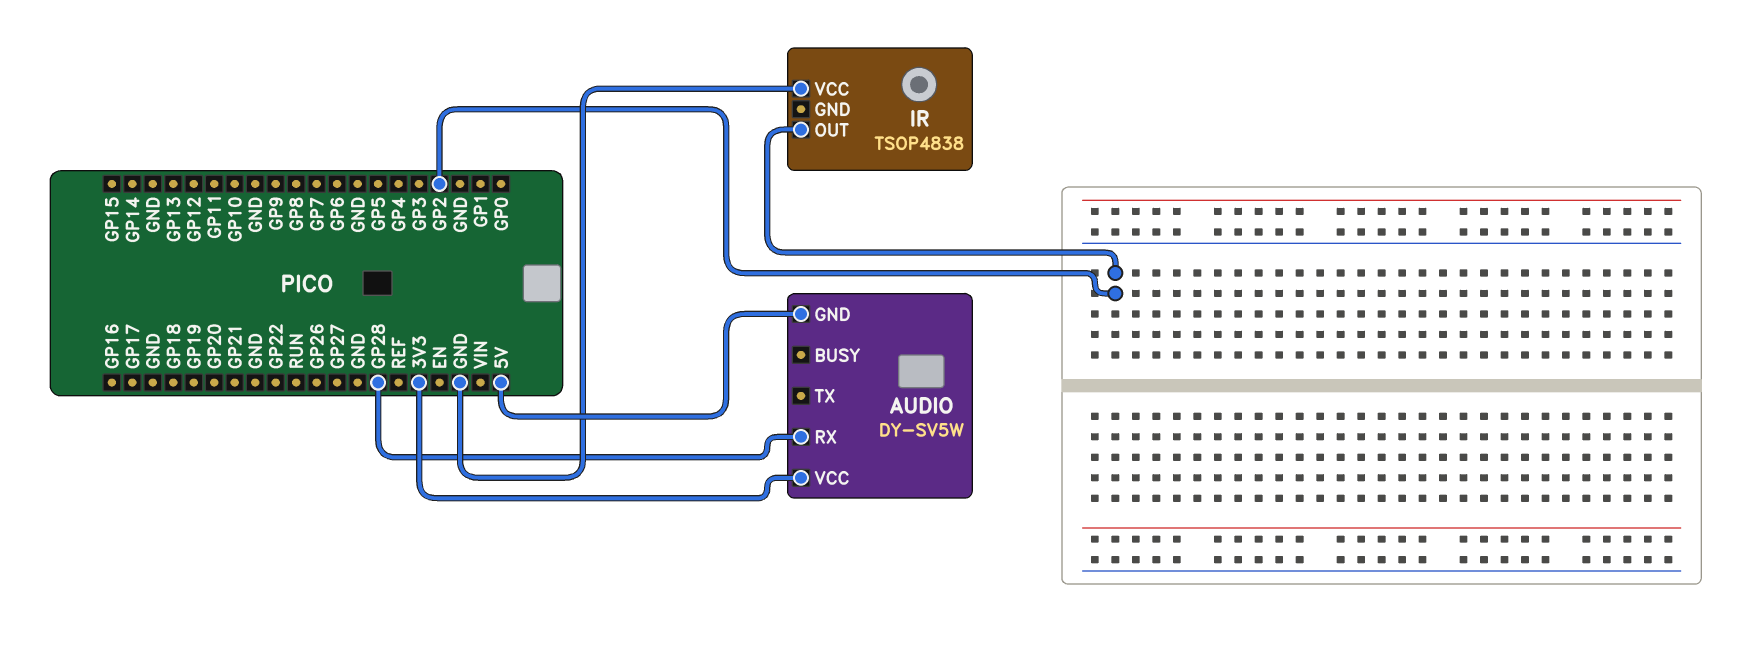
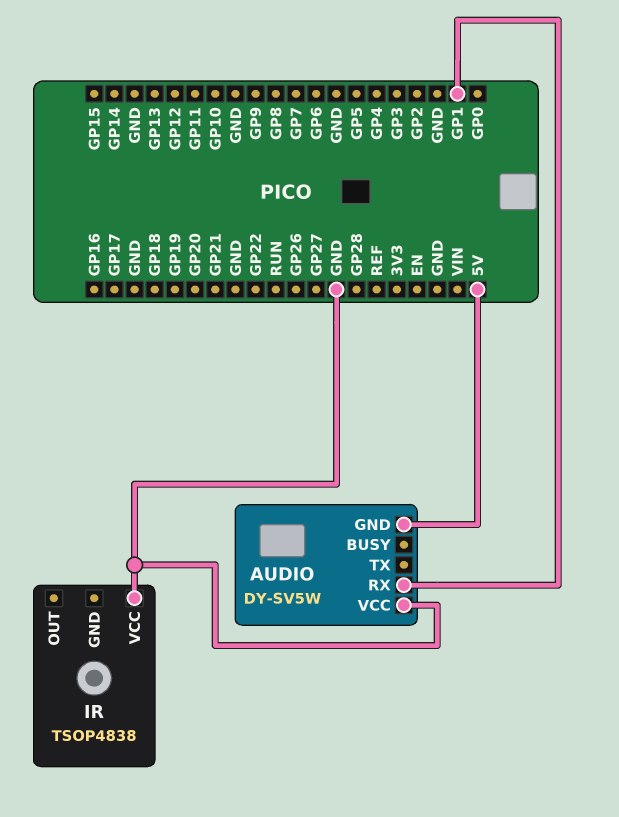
AUDIO pin RX: GP28 -> GP1
AUDIO pin VCC: 3V3 -> GND
IR pin OUT: GP2 -> none

